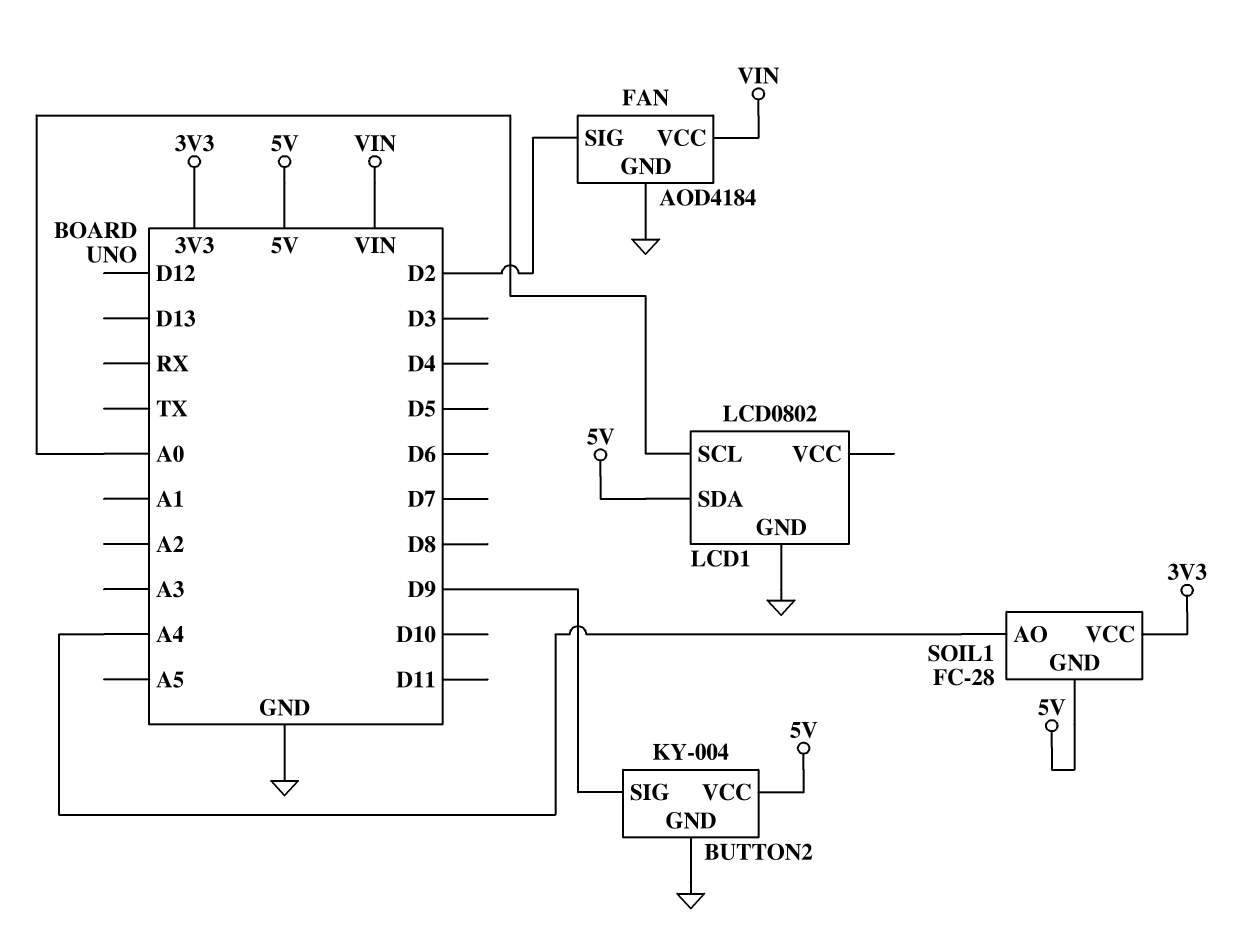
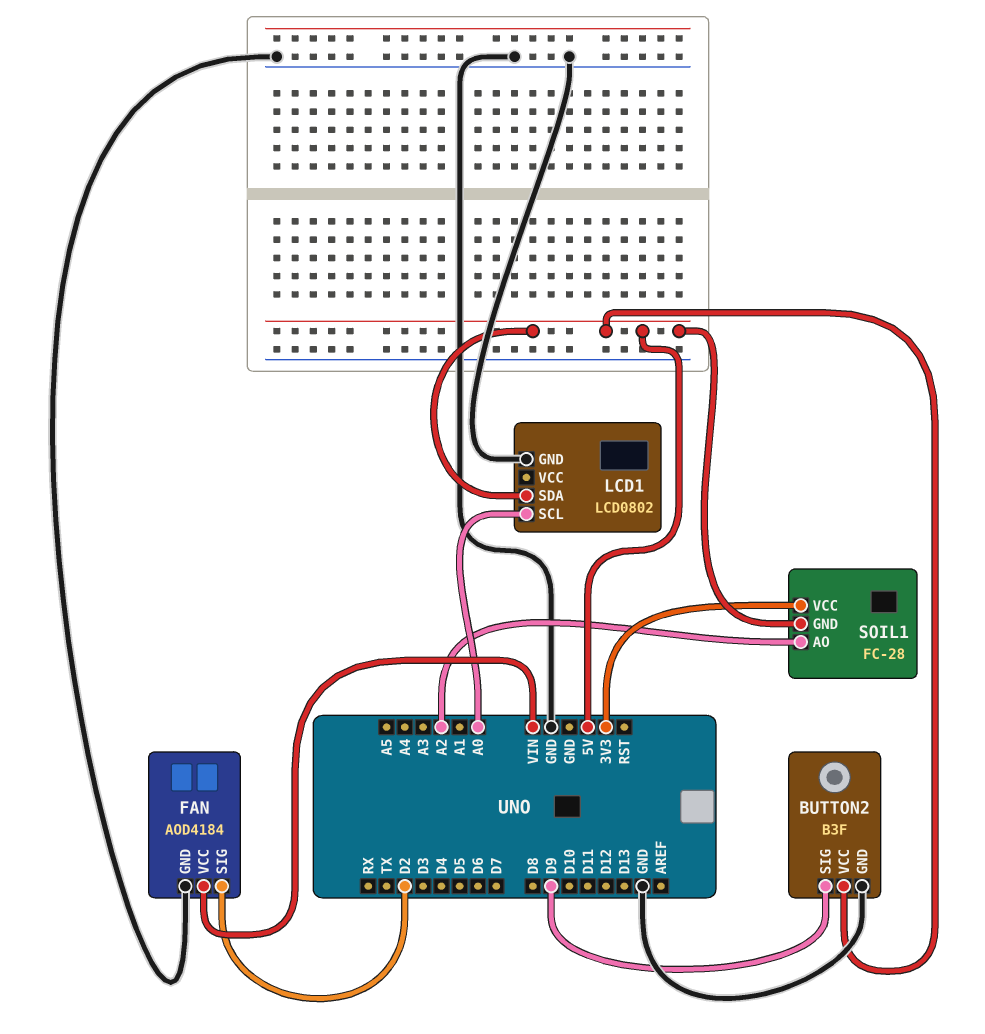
BUTTON2: KY-004 -> B3F
SOIL1 pin AO: A4 -> A2

